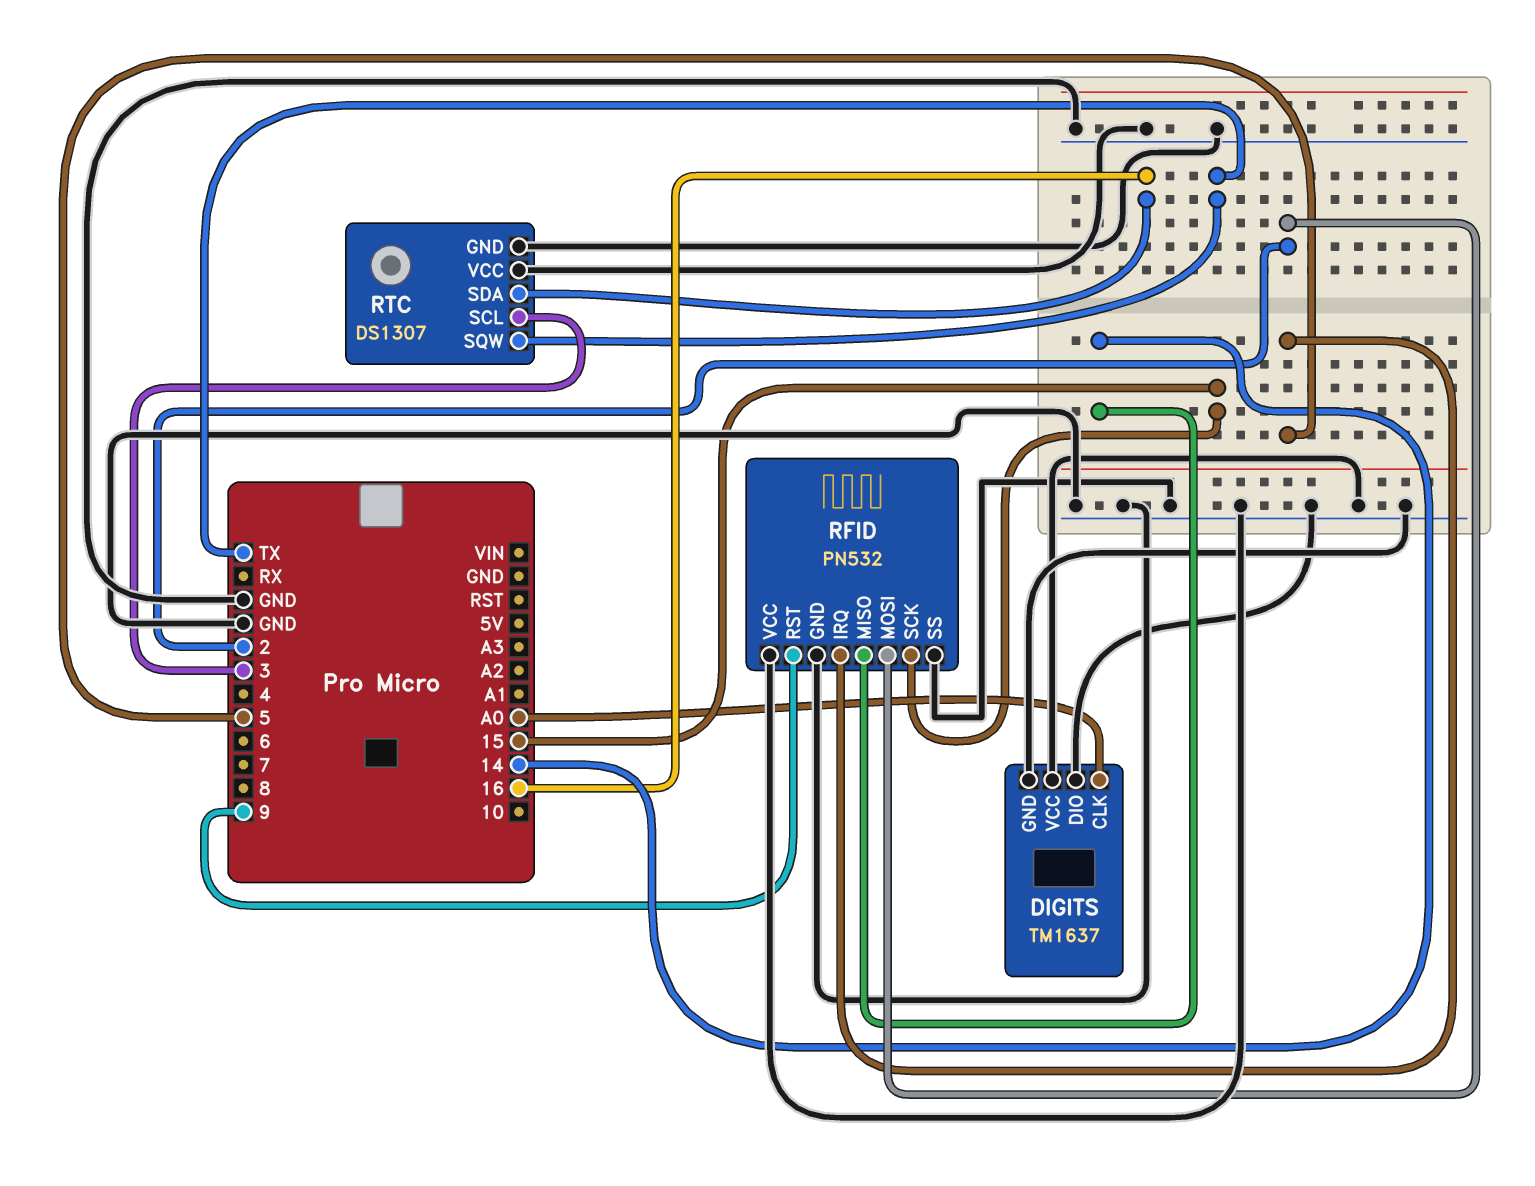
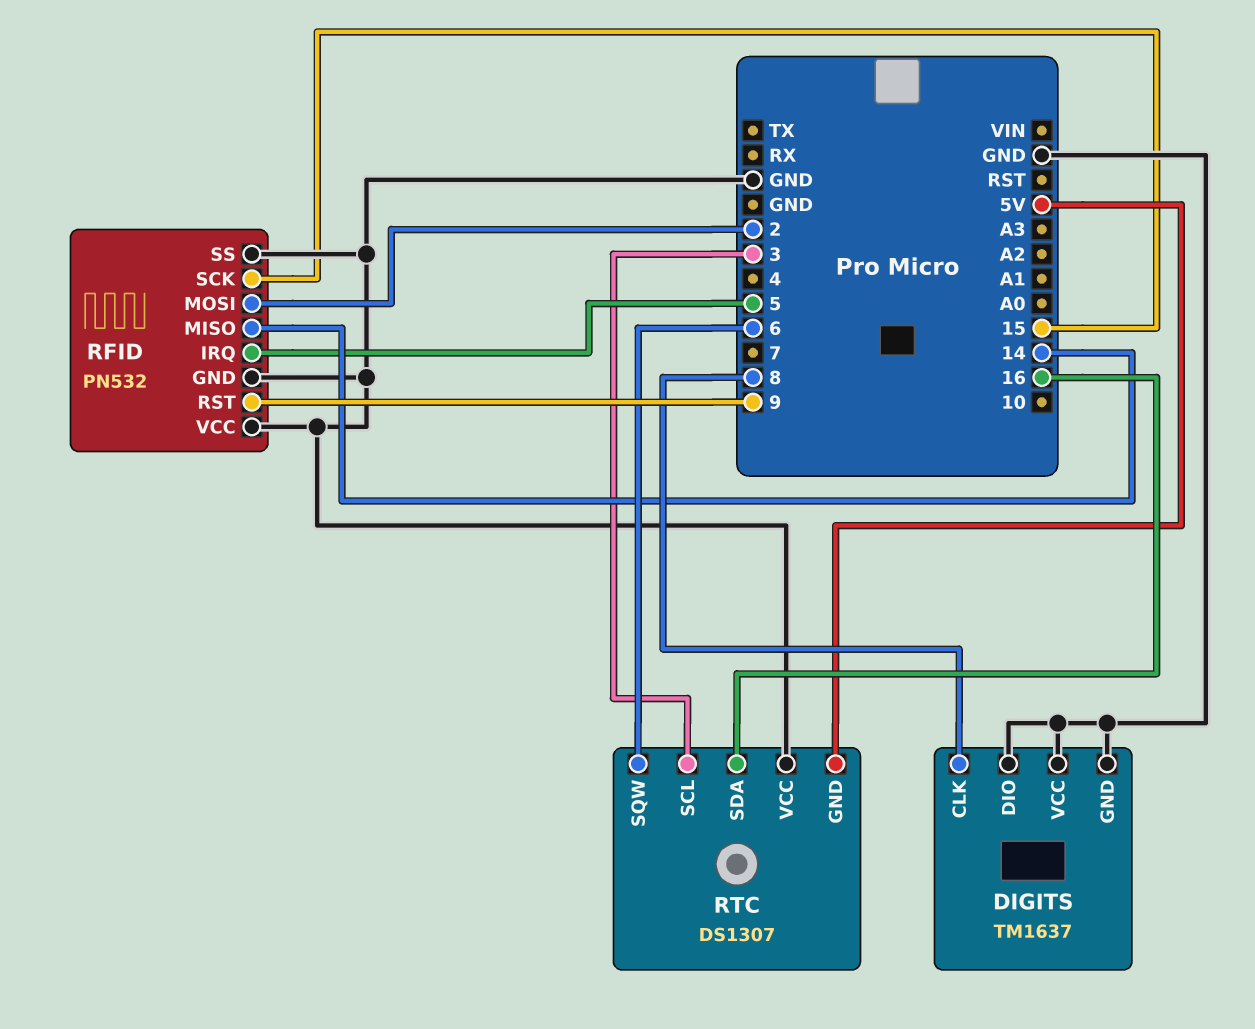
DIGITS pin CLK: A0 -> 8
RTC pin GND: GND -> 5V
RTC pin SQW: TX -> 6

